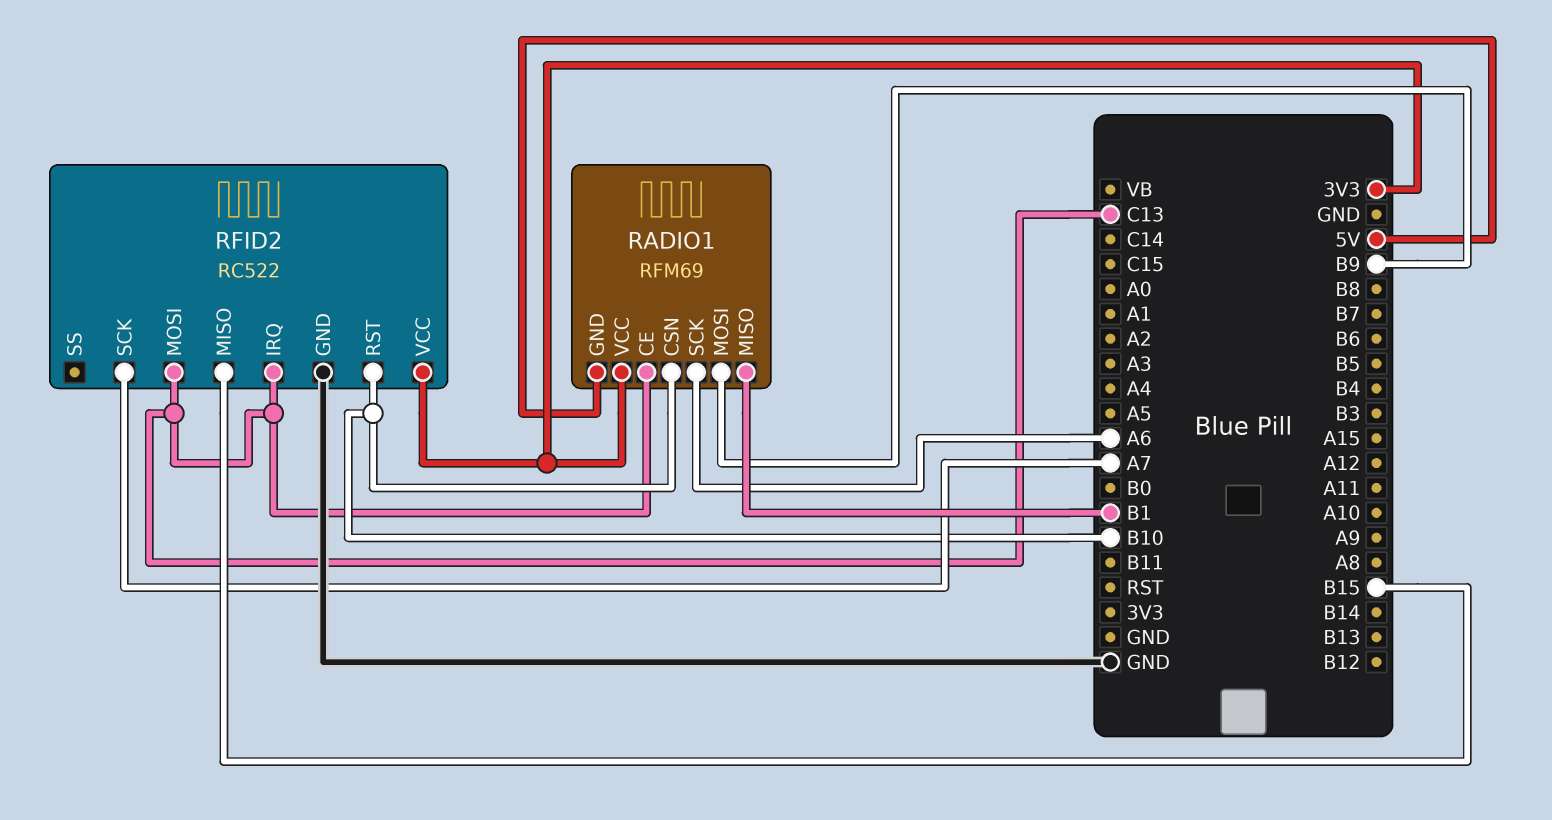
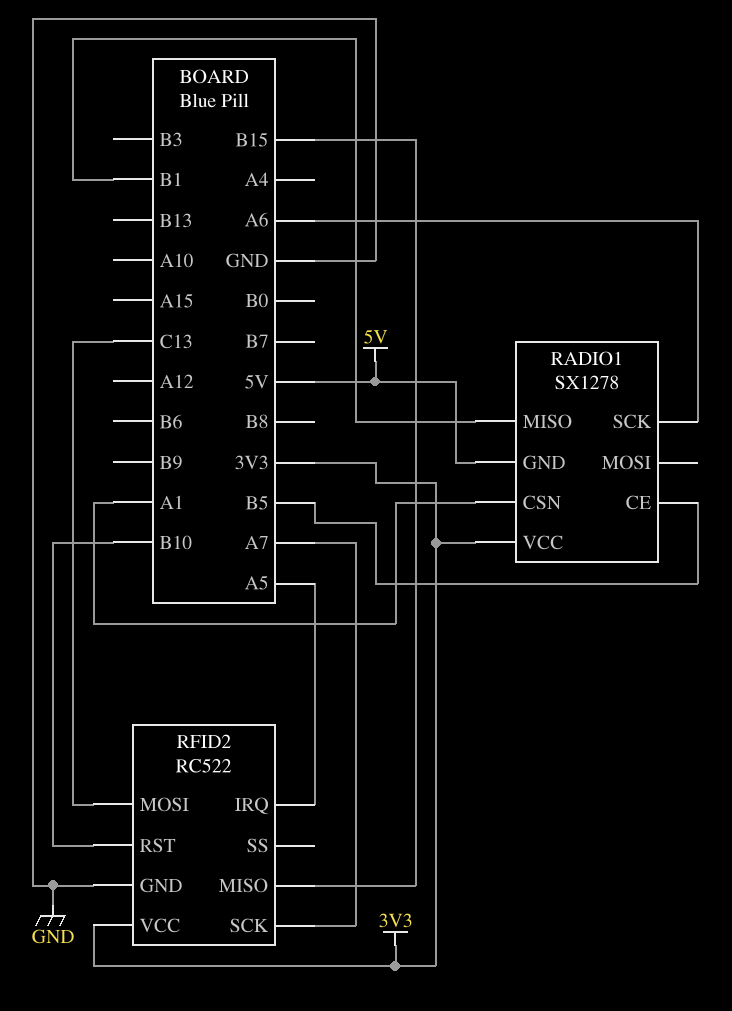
RADIO1: RFM69 -> SX1278
RADIO1 pin CE: C13 -> B5
RADIO1 pin CSN: B10 -> A1
RADIO1 pin MOSI: B9 -> none
RFID2 pin IRQ: C13 -> A5

